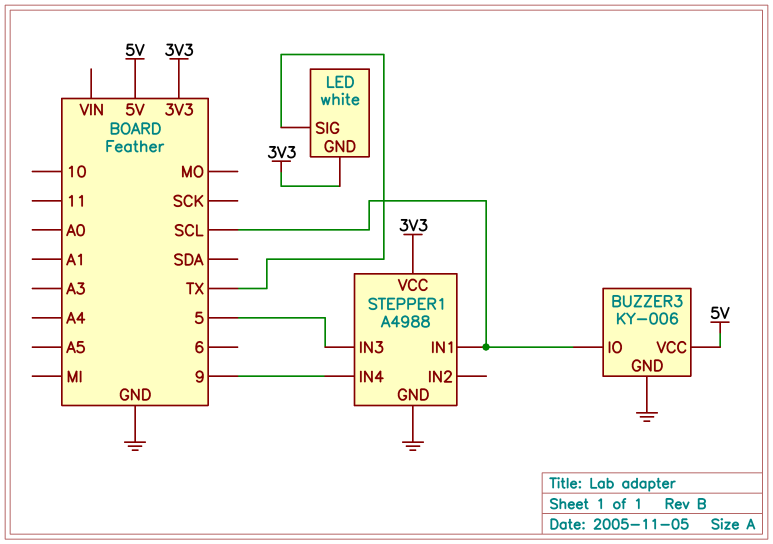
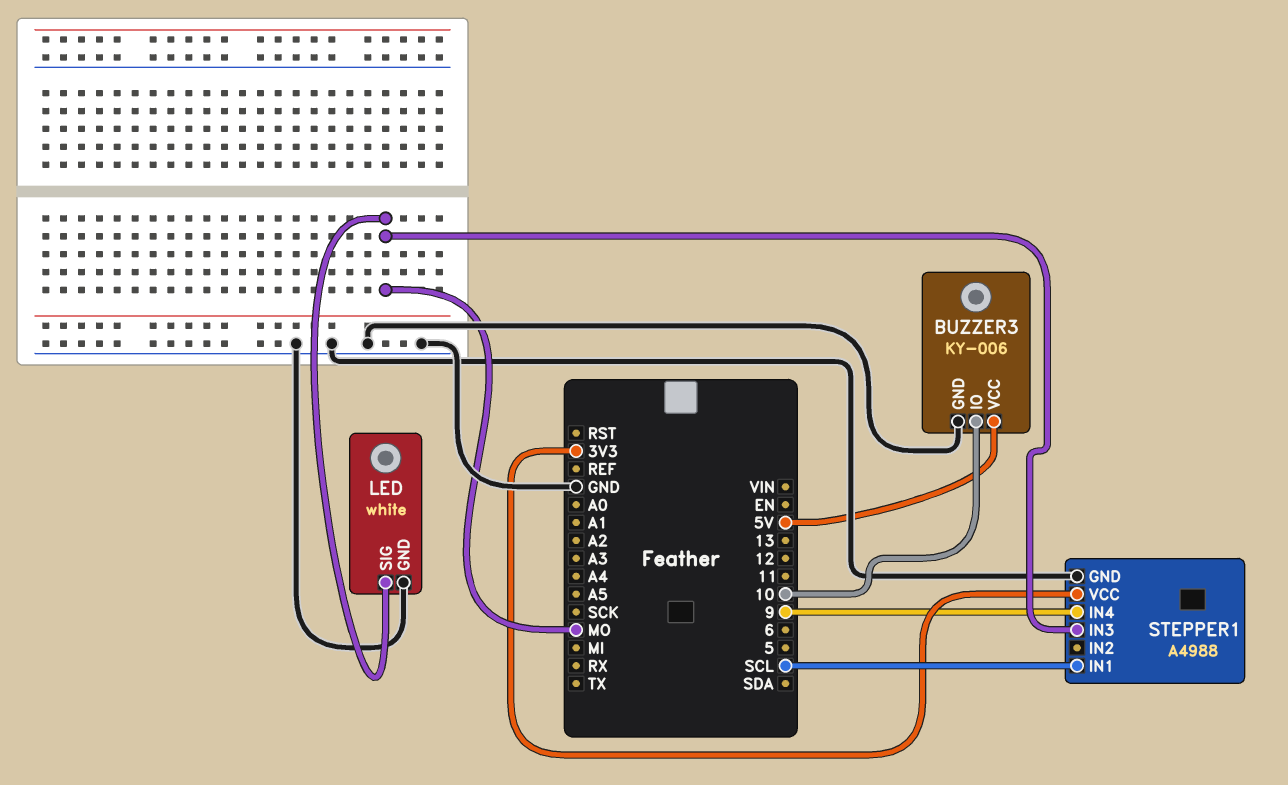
BUZZER3 pin IO: SCL -> 10
LED pin GND: 3V3 -> GND
LED pin SIG: TX -> MO
STEPPER1 pin IN3: 5 -> MO

